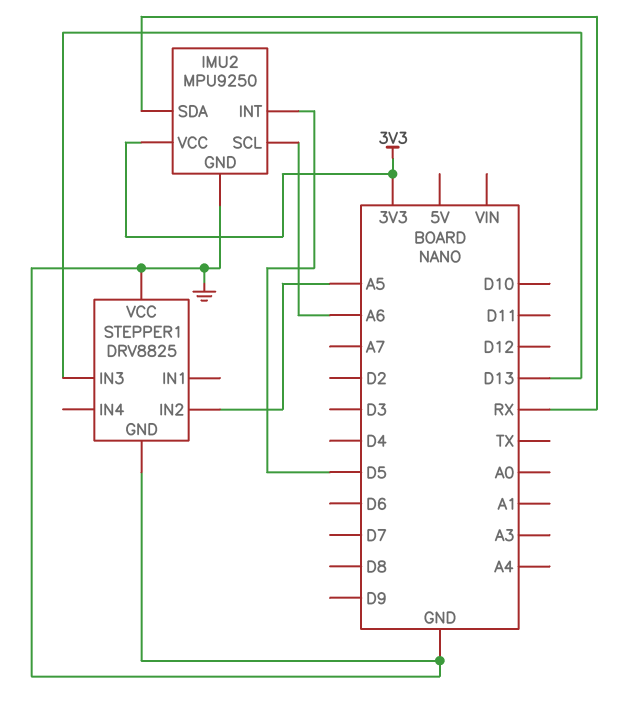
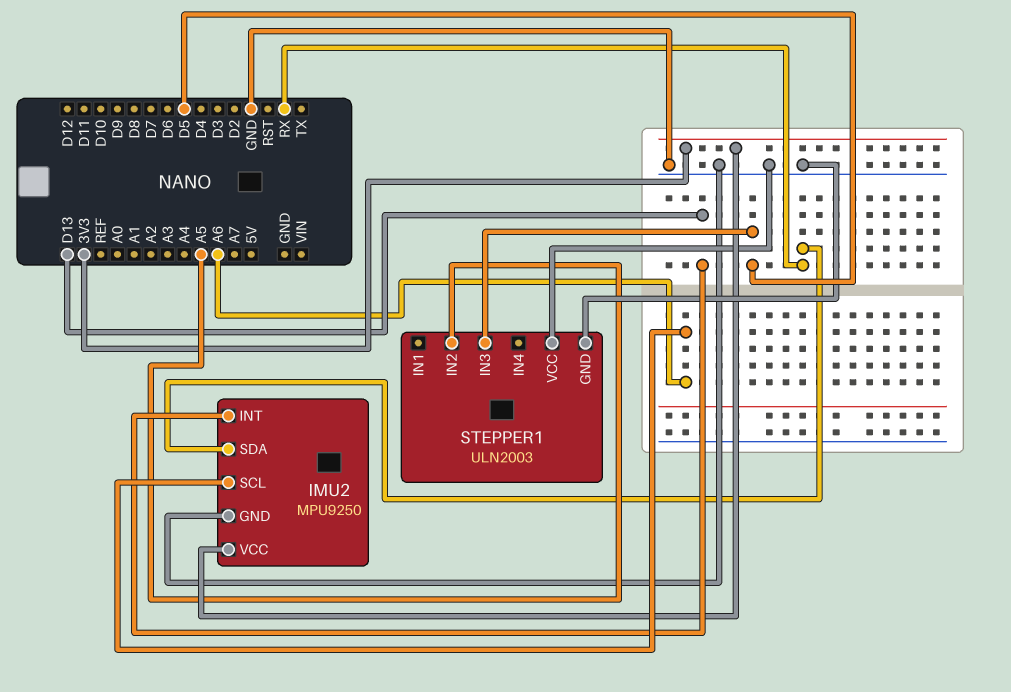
IMU2 pin INT: D5 -> D13
STEPPER1: DRV8825 -> ULN2003
STEPPER1 pin IN3: D13 -> D5

